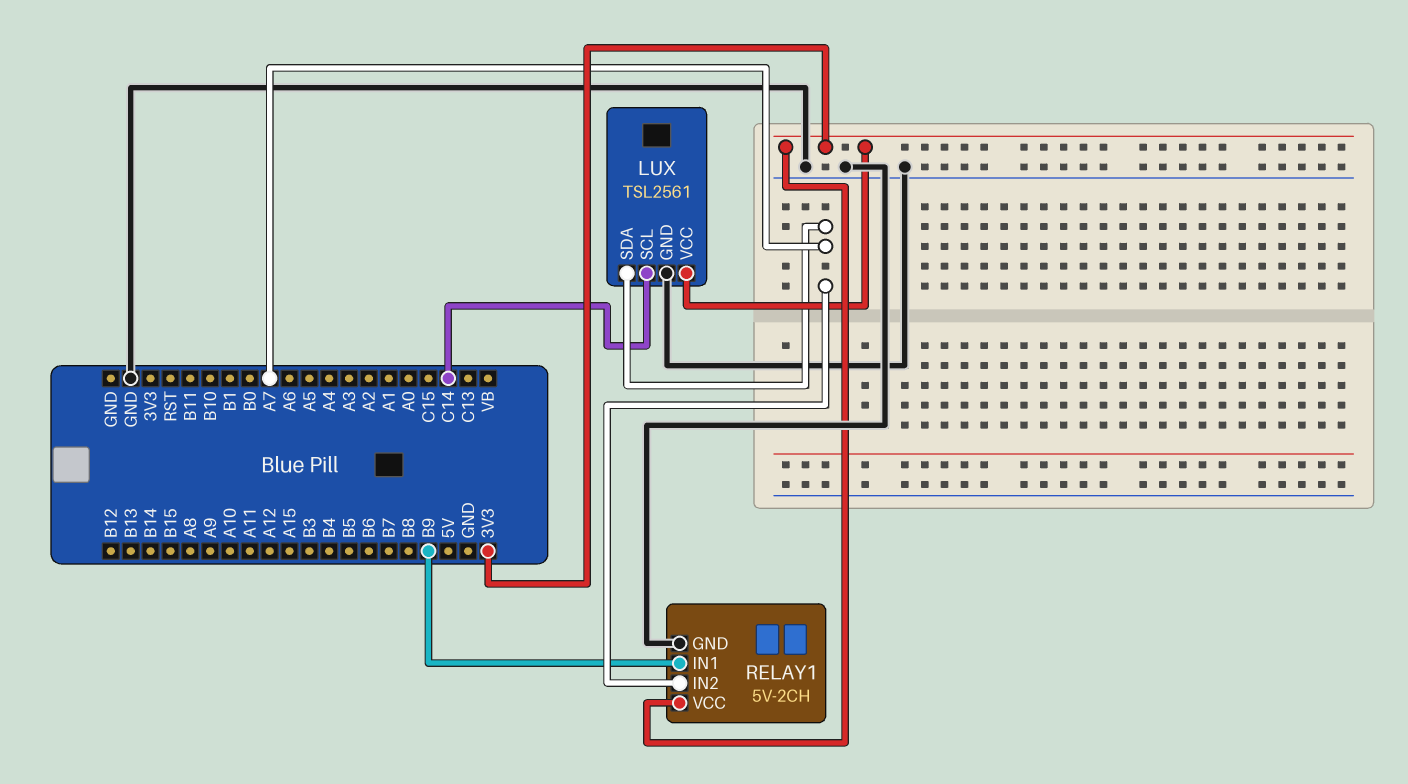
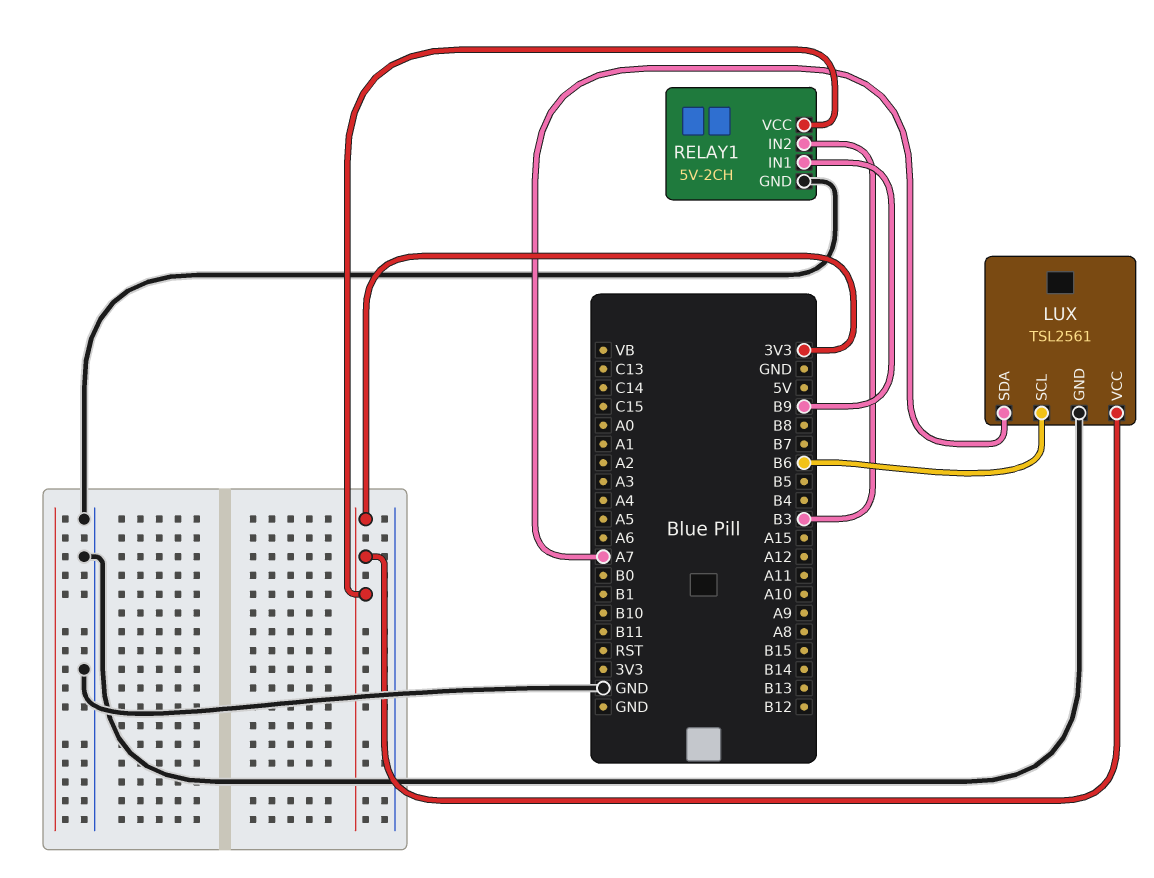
LUX pin SCL: C14 -> B6
RELAY1 pin IN2: A7 -> B3

